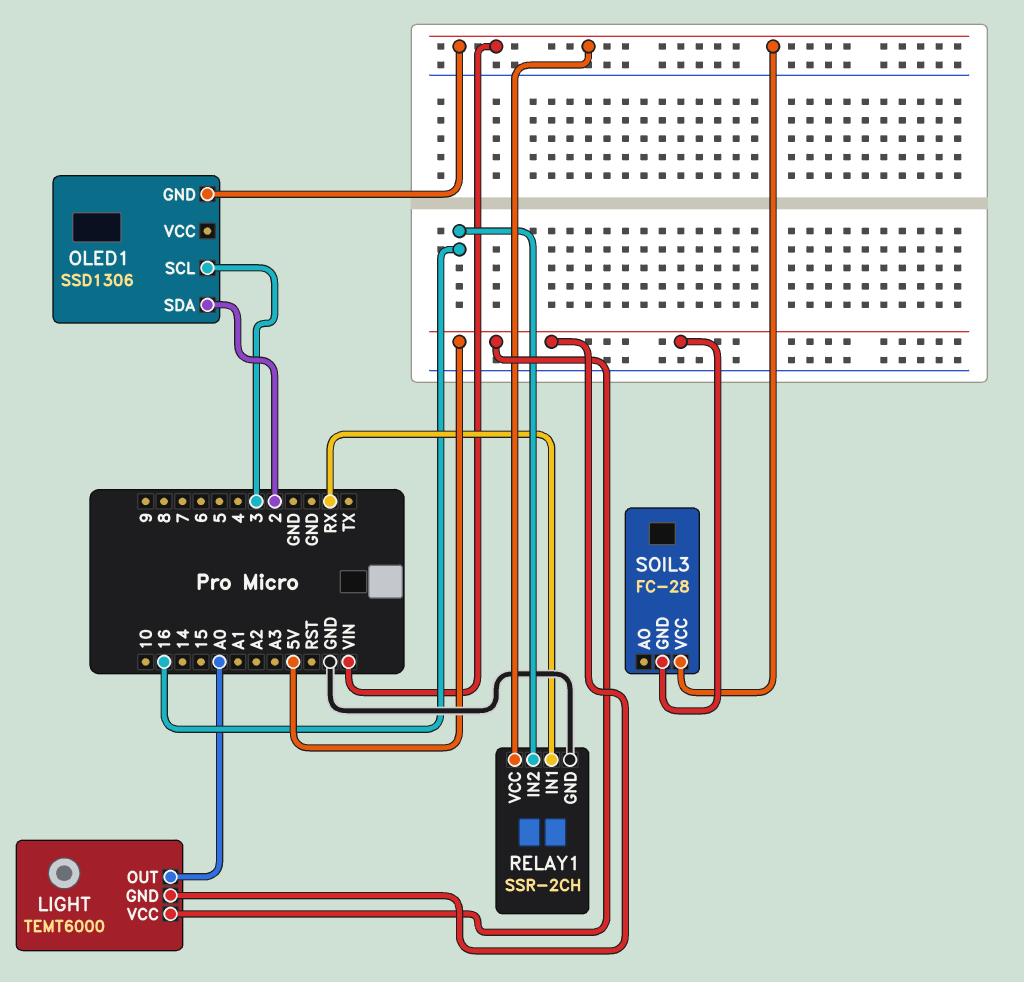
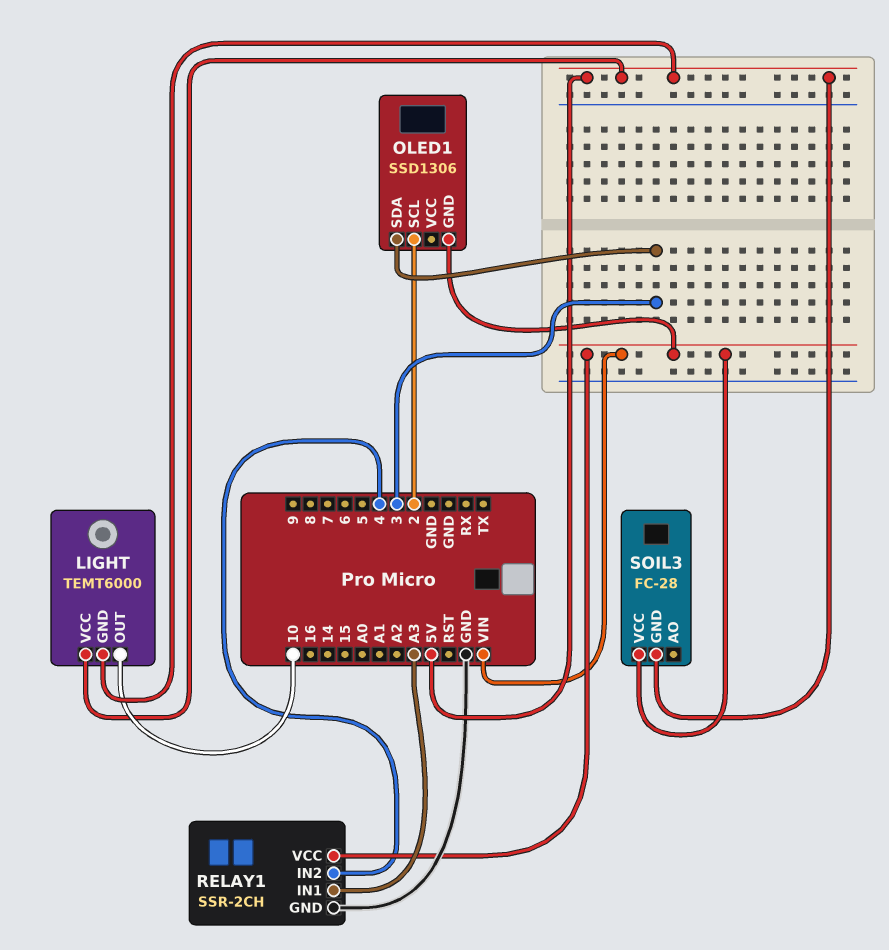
LIGHT pin OUT: A0 -> 10
OLED1 pin SCL: 3 -> 2
OLED1 pin SDA: 2 -> 3
RELAY1 pin IN1: RX -> A3
RELAY1 pin IN2: 16 -> 4

